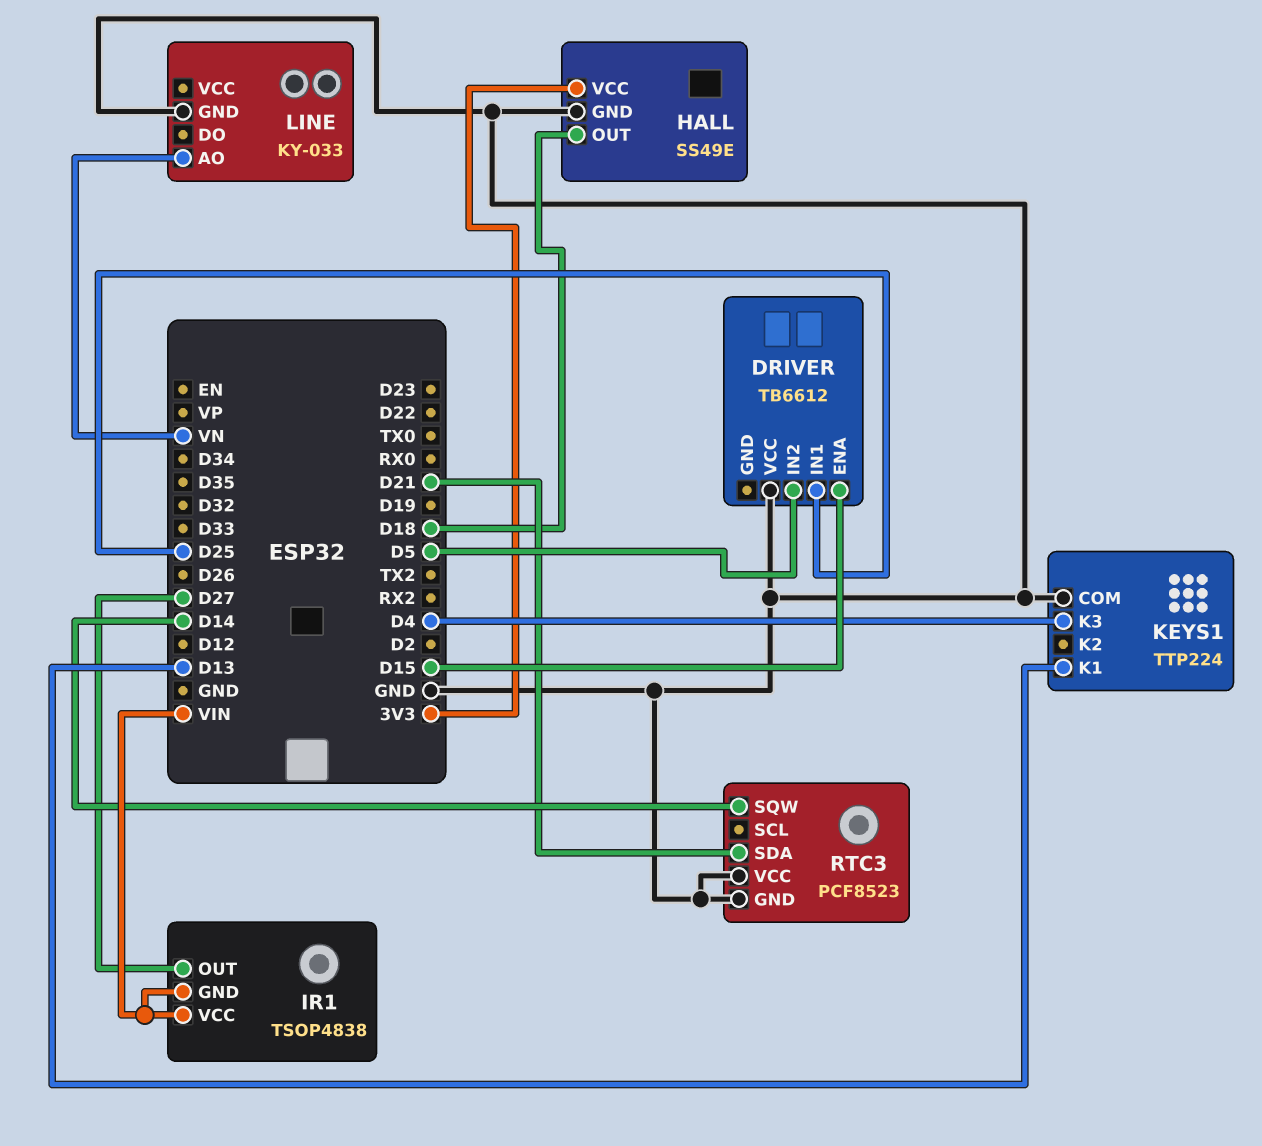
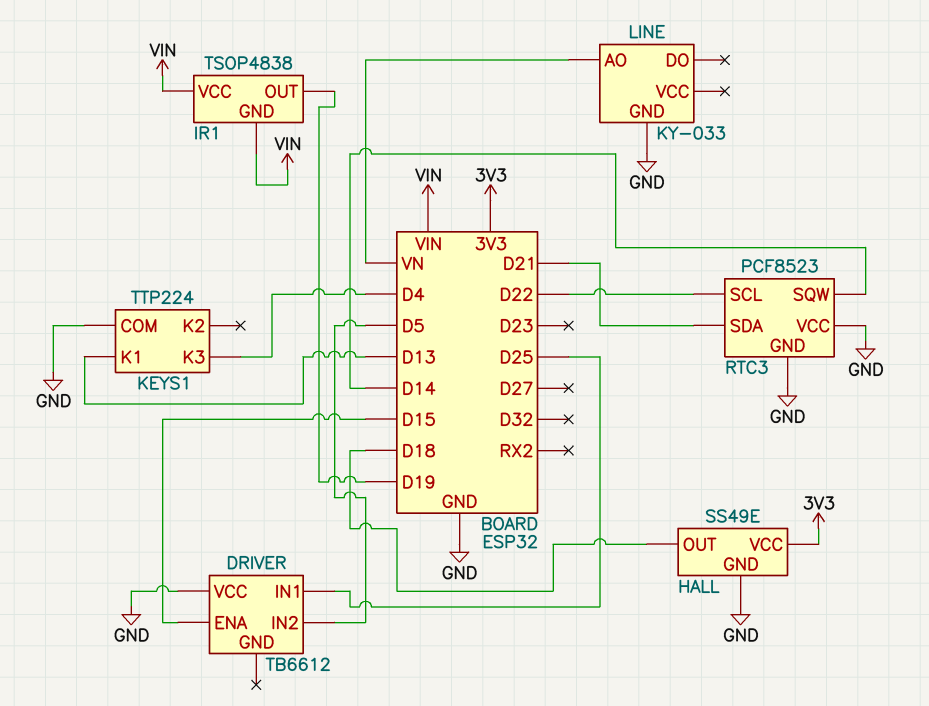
IR1 pin OUT: D27 -> D19
RTC3 pin SCL: none -> D22

